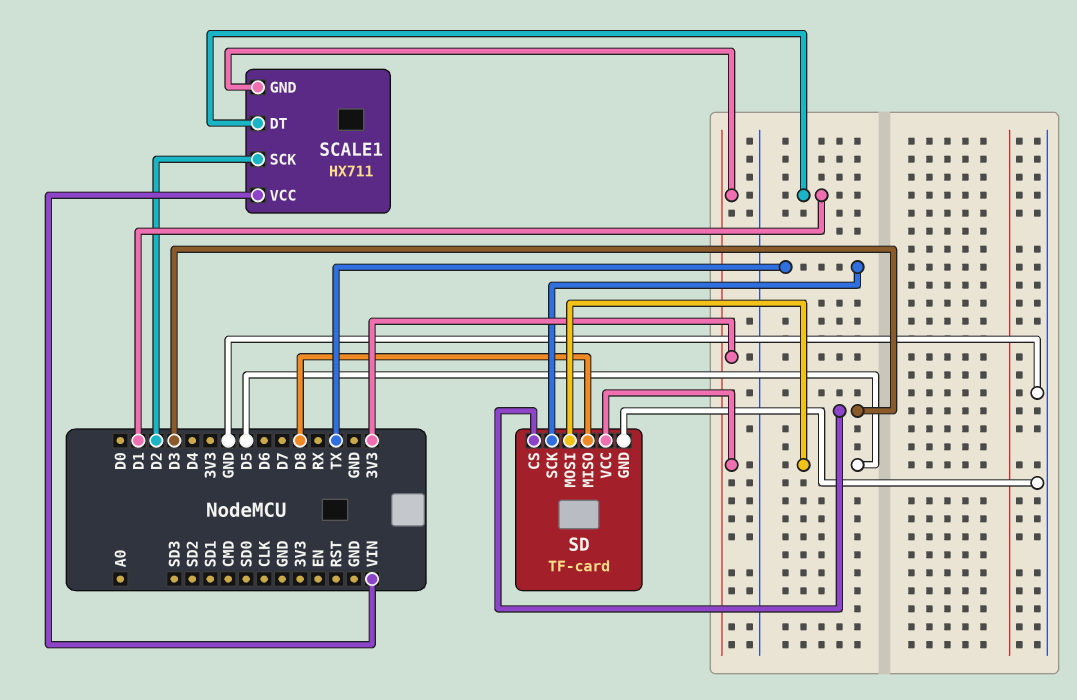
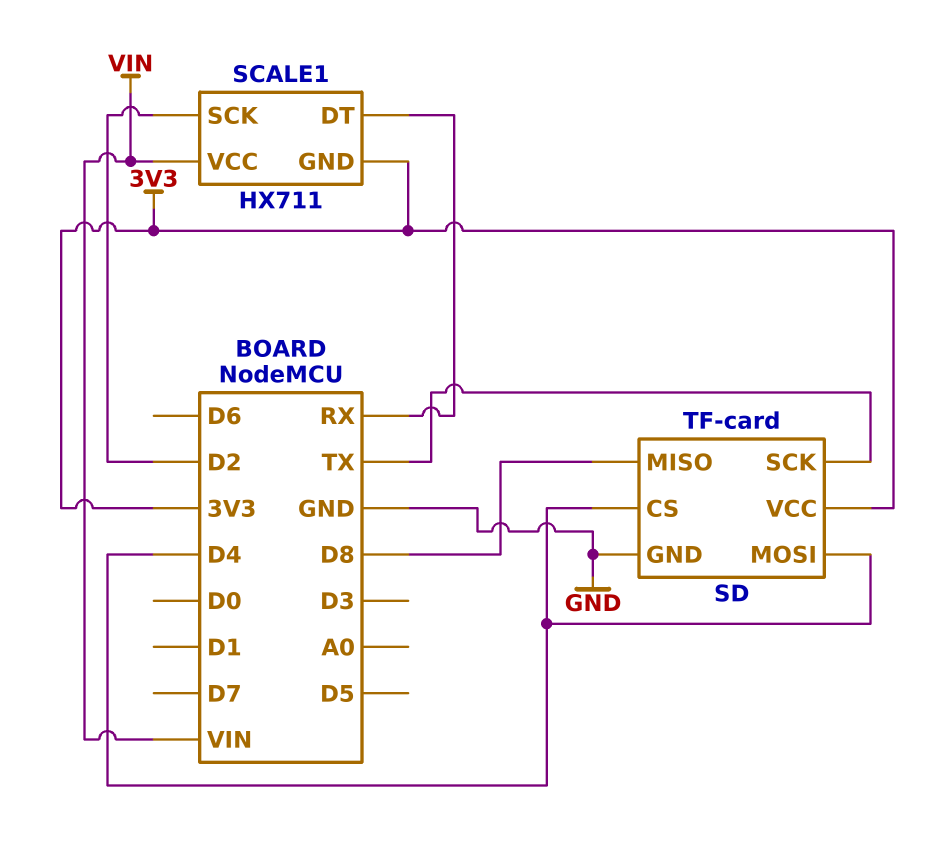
SCALE1 pin DT: D1 -> RX
SD pin CS: D3 -> D4
SD pin MOSI: D5 -> D4

